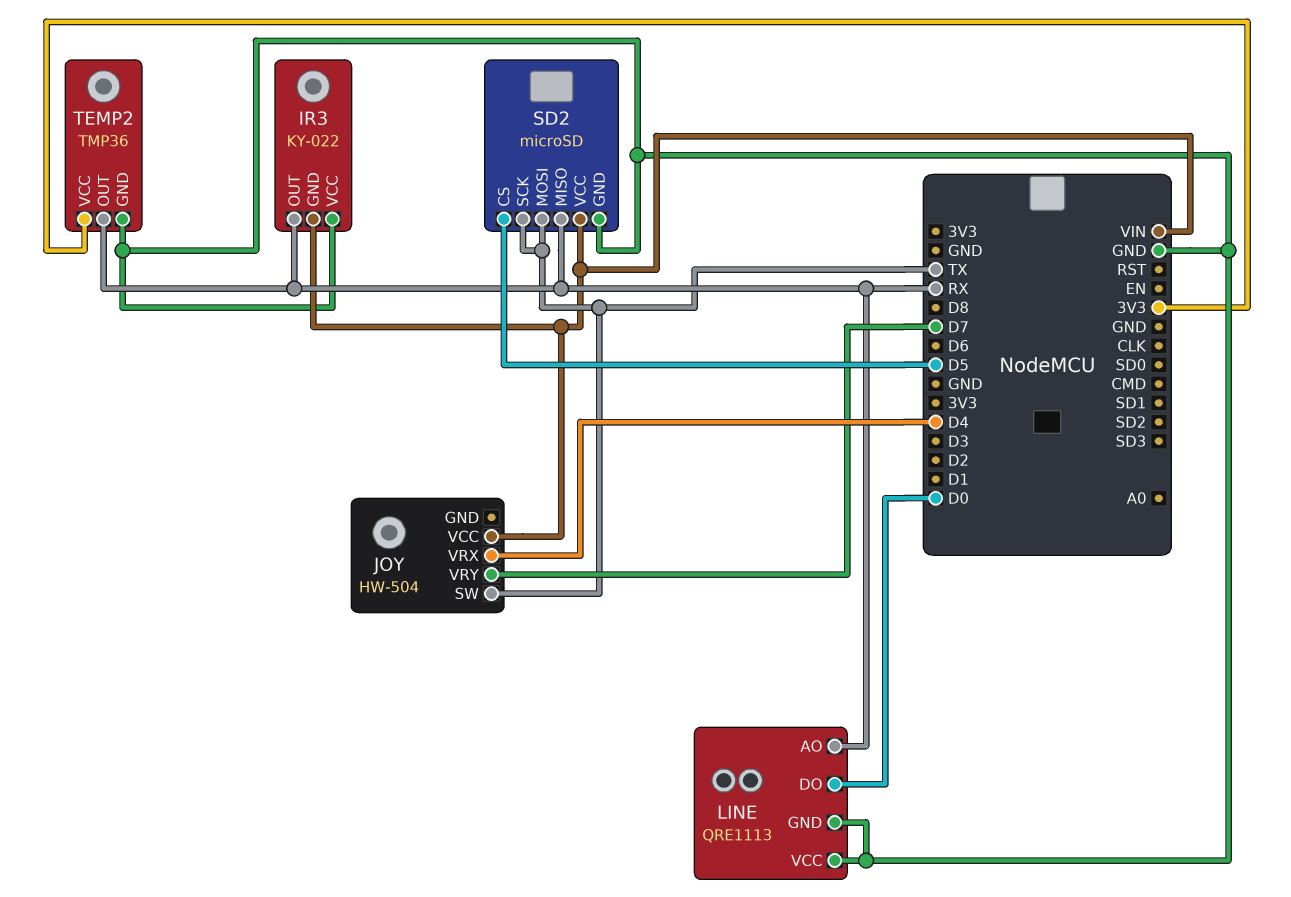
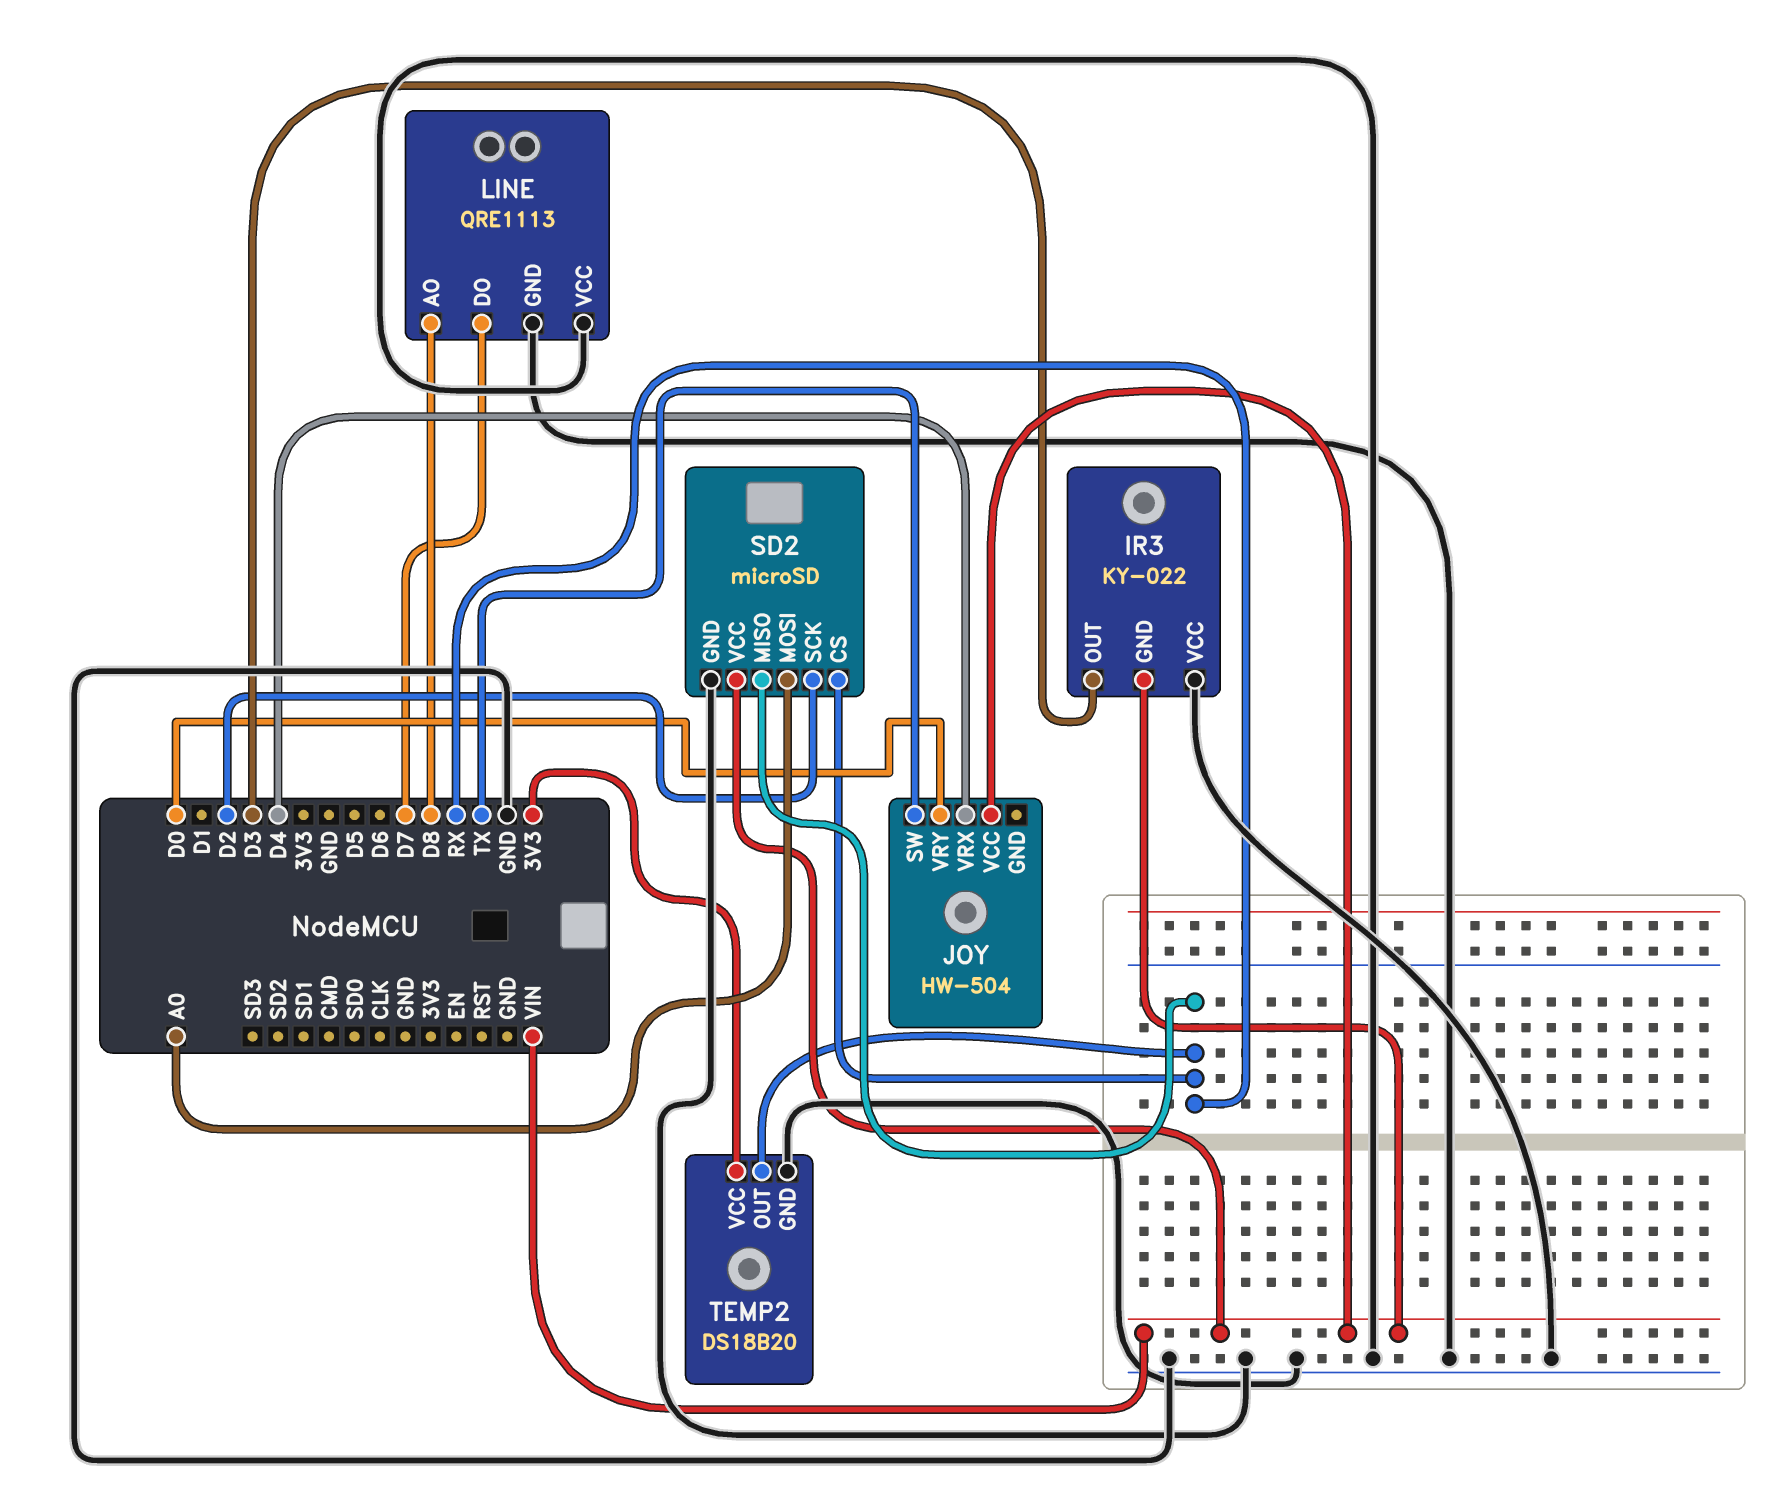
IR3 pin OUT: RX -> D3
JOY pin VRY: D7 -> D0
LINE pin AO: RX -> D8
LINE pin DO: D0 -> D7
SD2 pin CS: D5 -> RX
SD2 pin MOSI: TX -> A0
SD2 pin SCK: TX -> D2
TEMP2: TMP36 -> DS18B20

